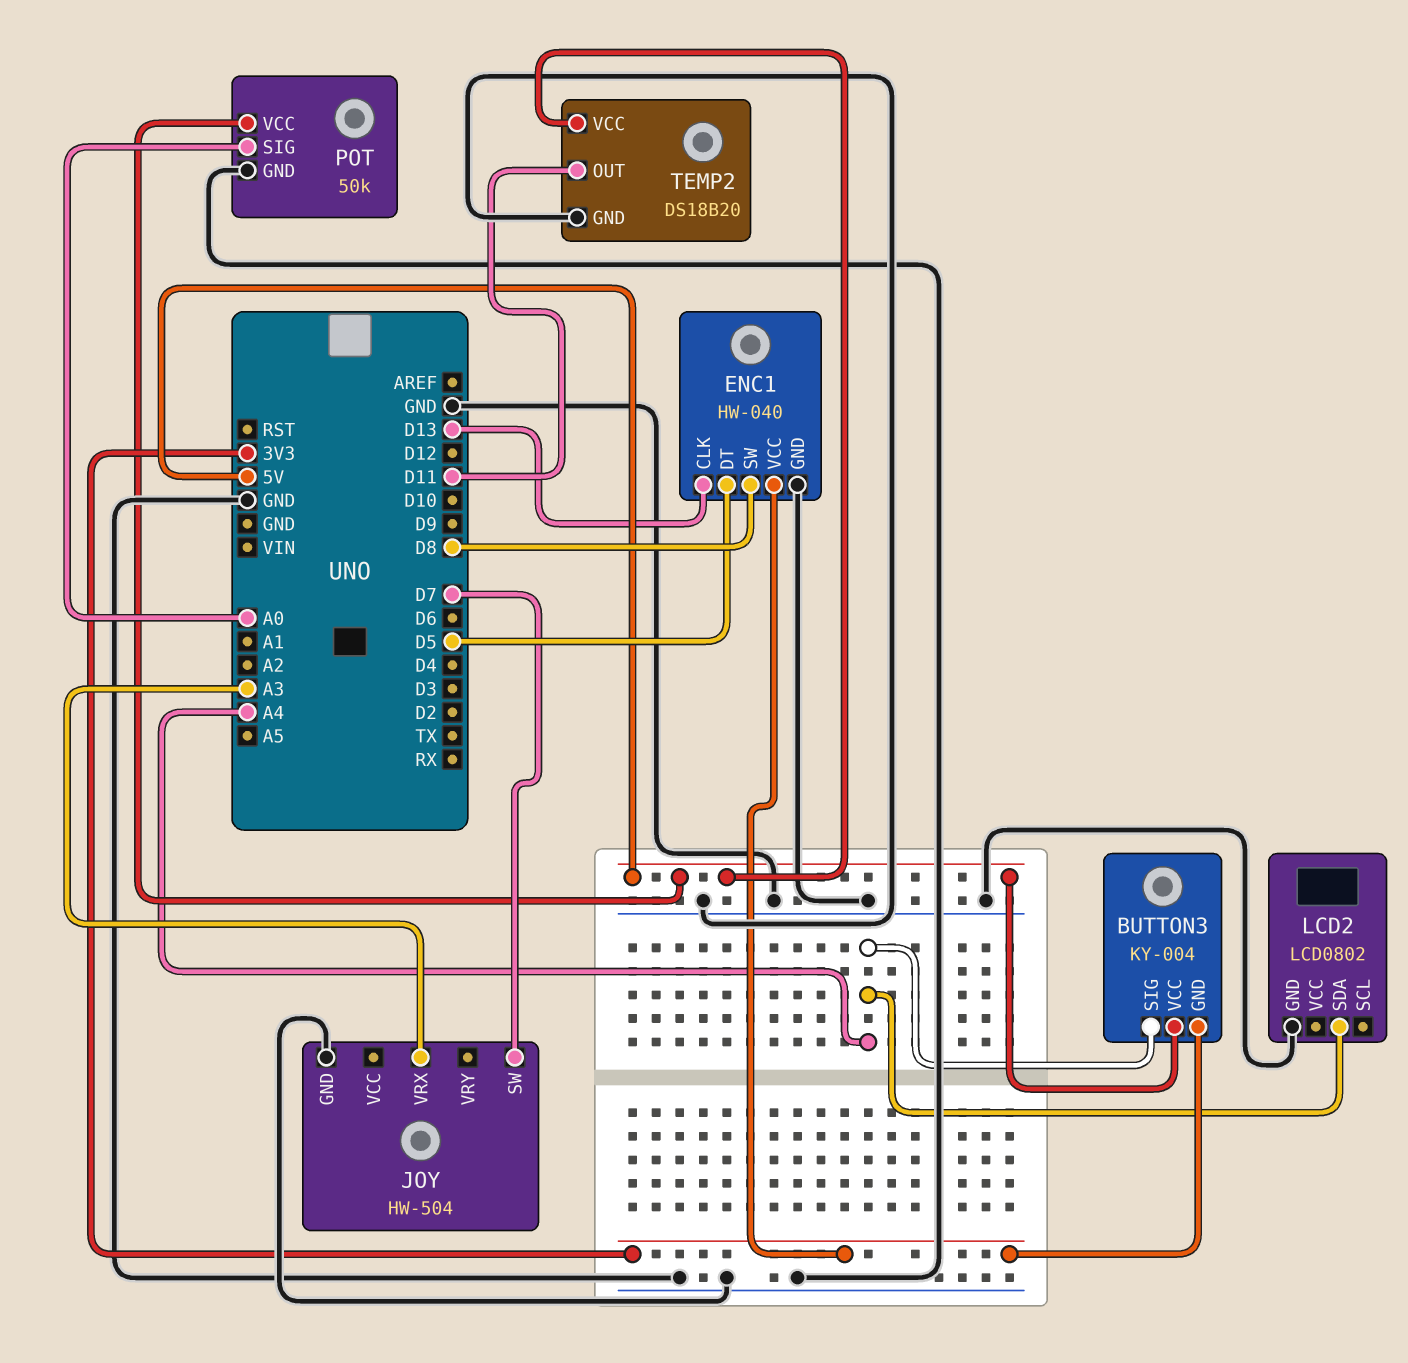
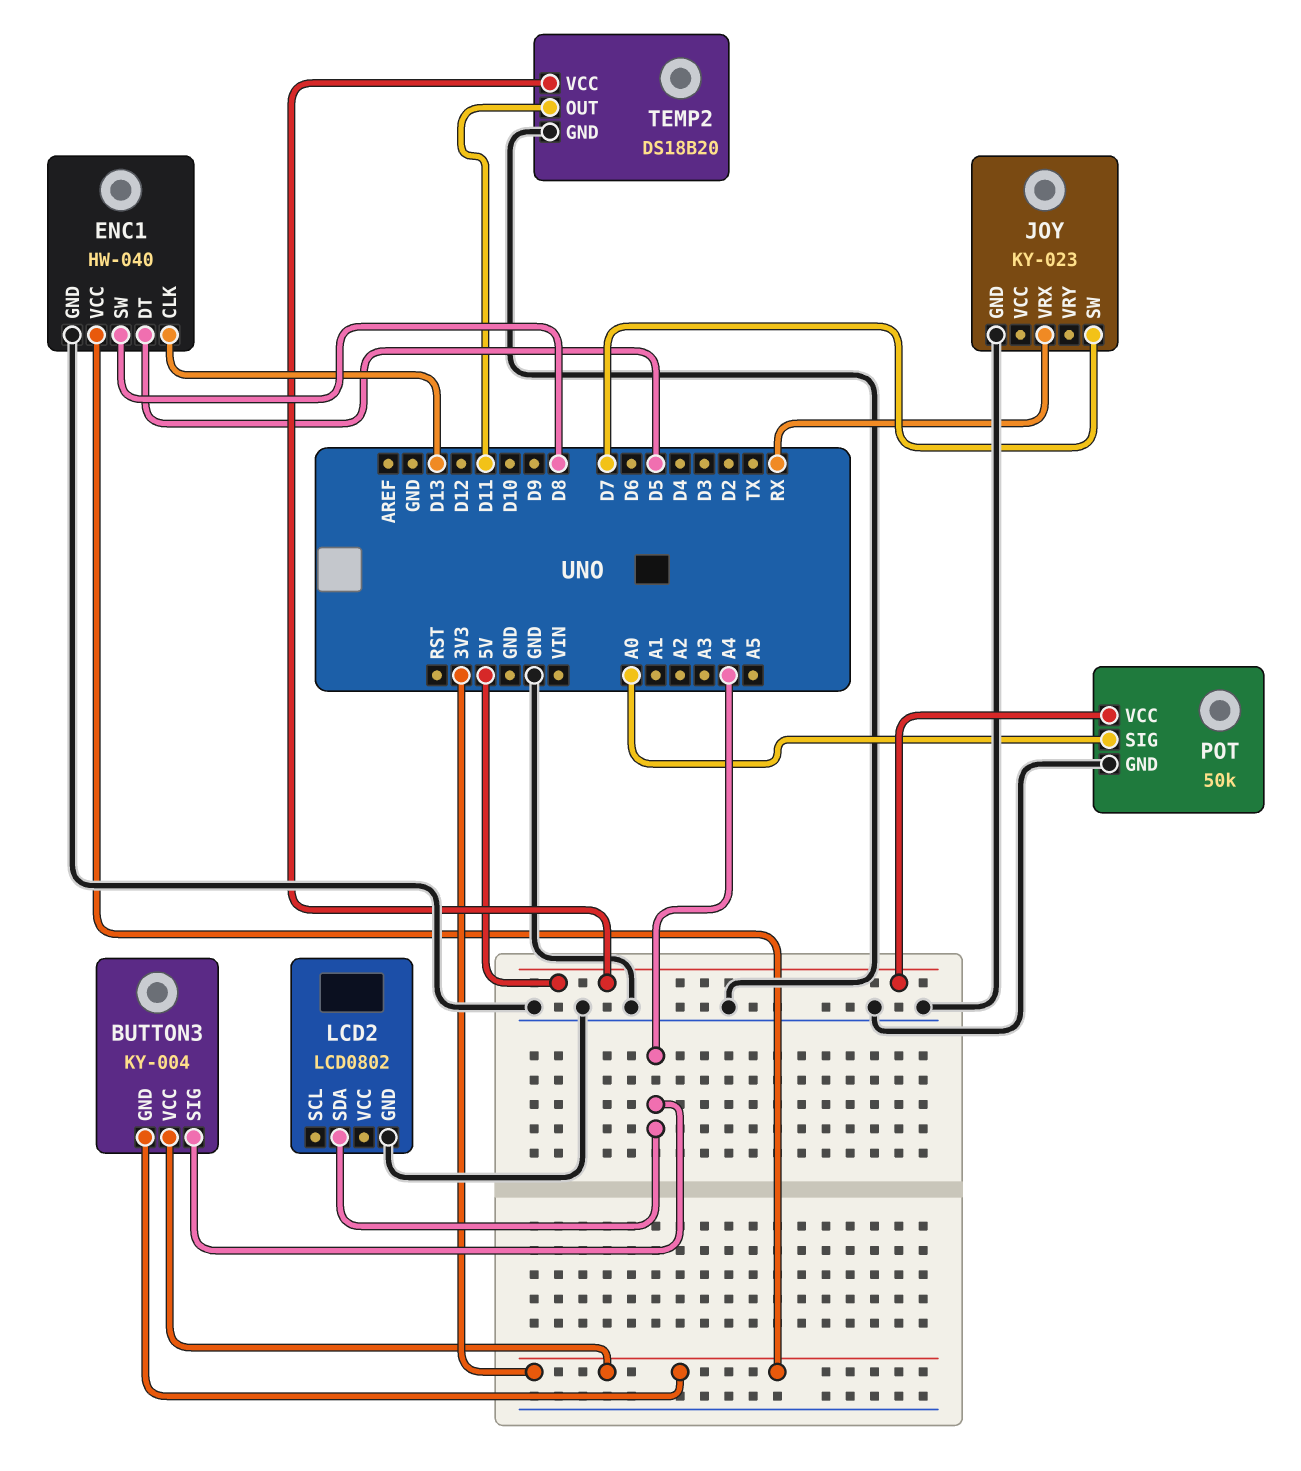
BUTTON3 pin VCC: 5V -> 3V3
JOY: HW-504 -> KY-023
JOY pin VRX: A3 -> RX

